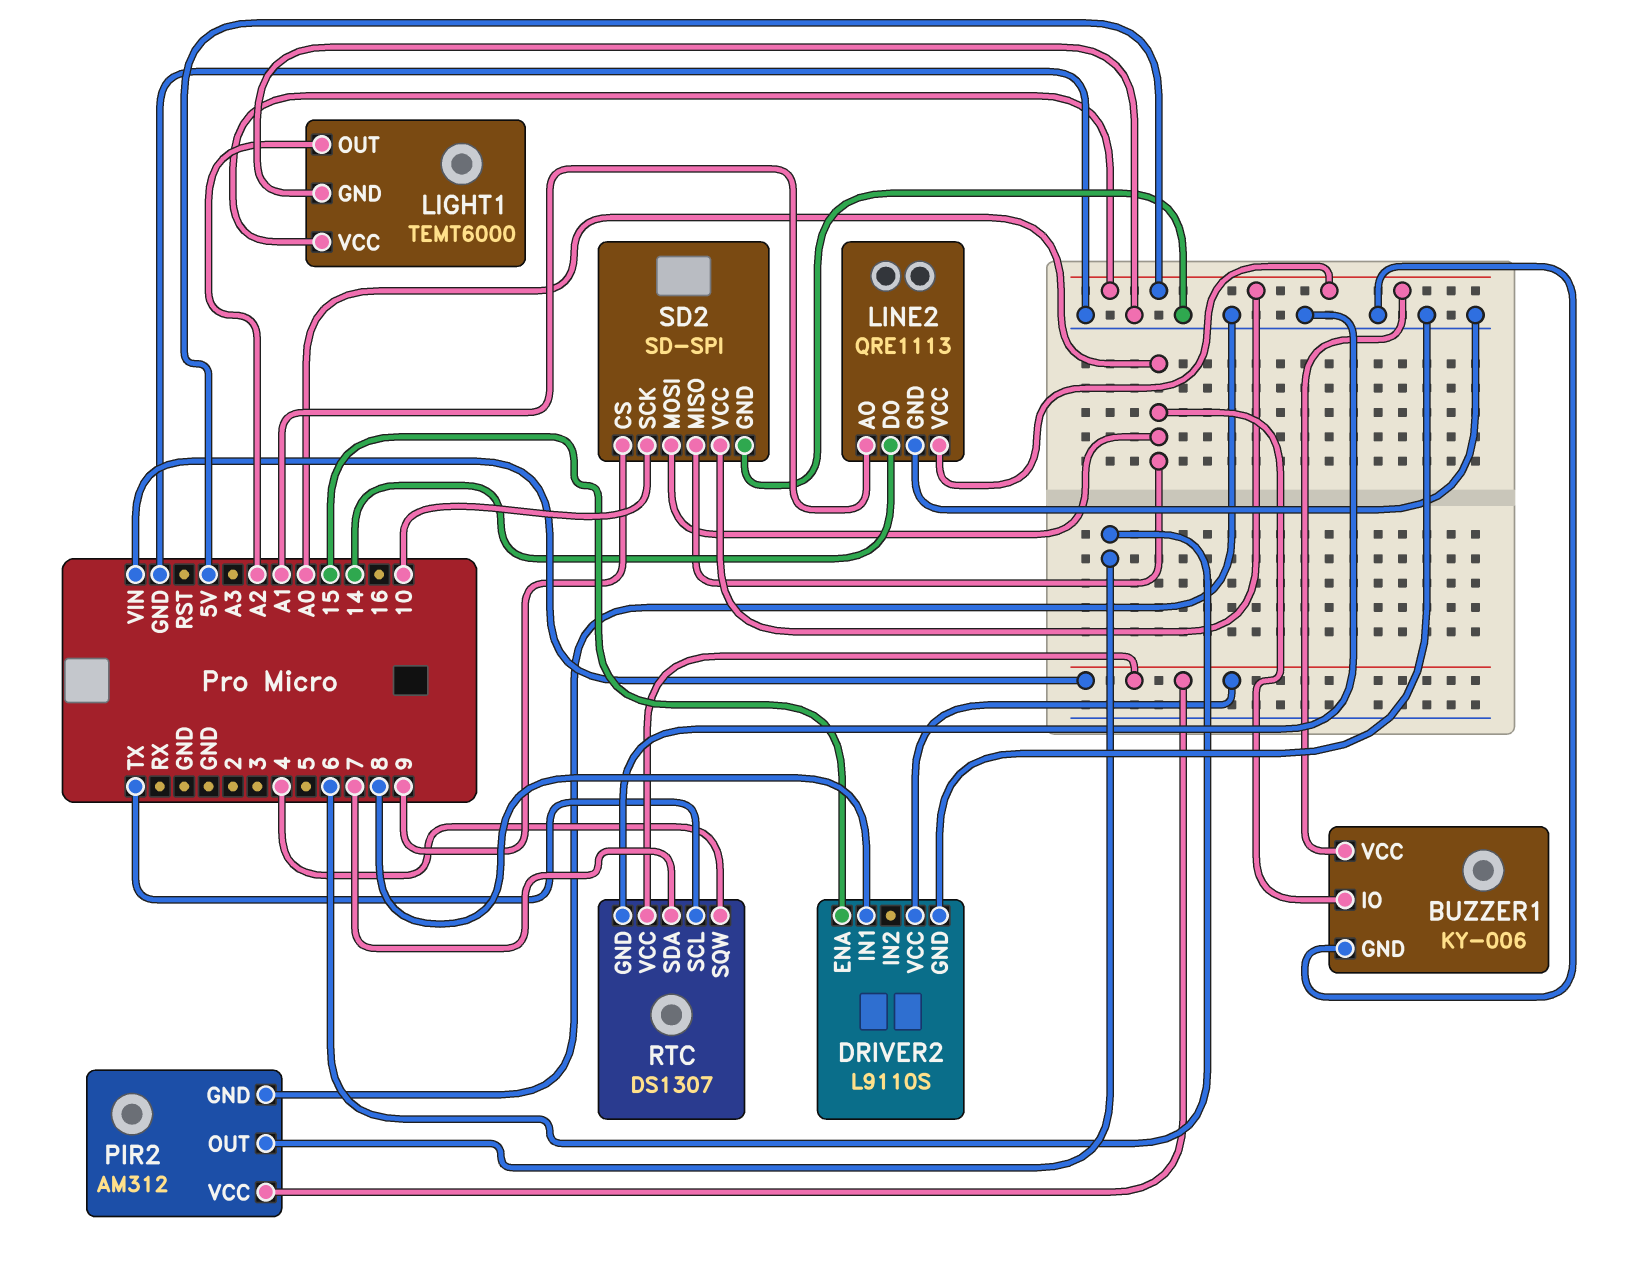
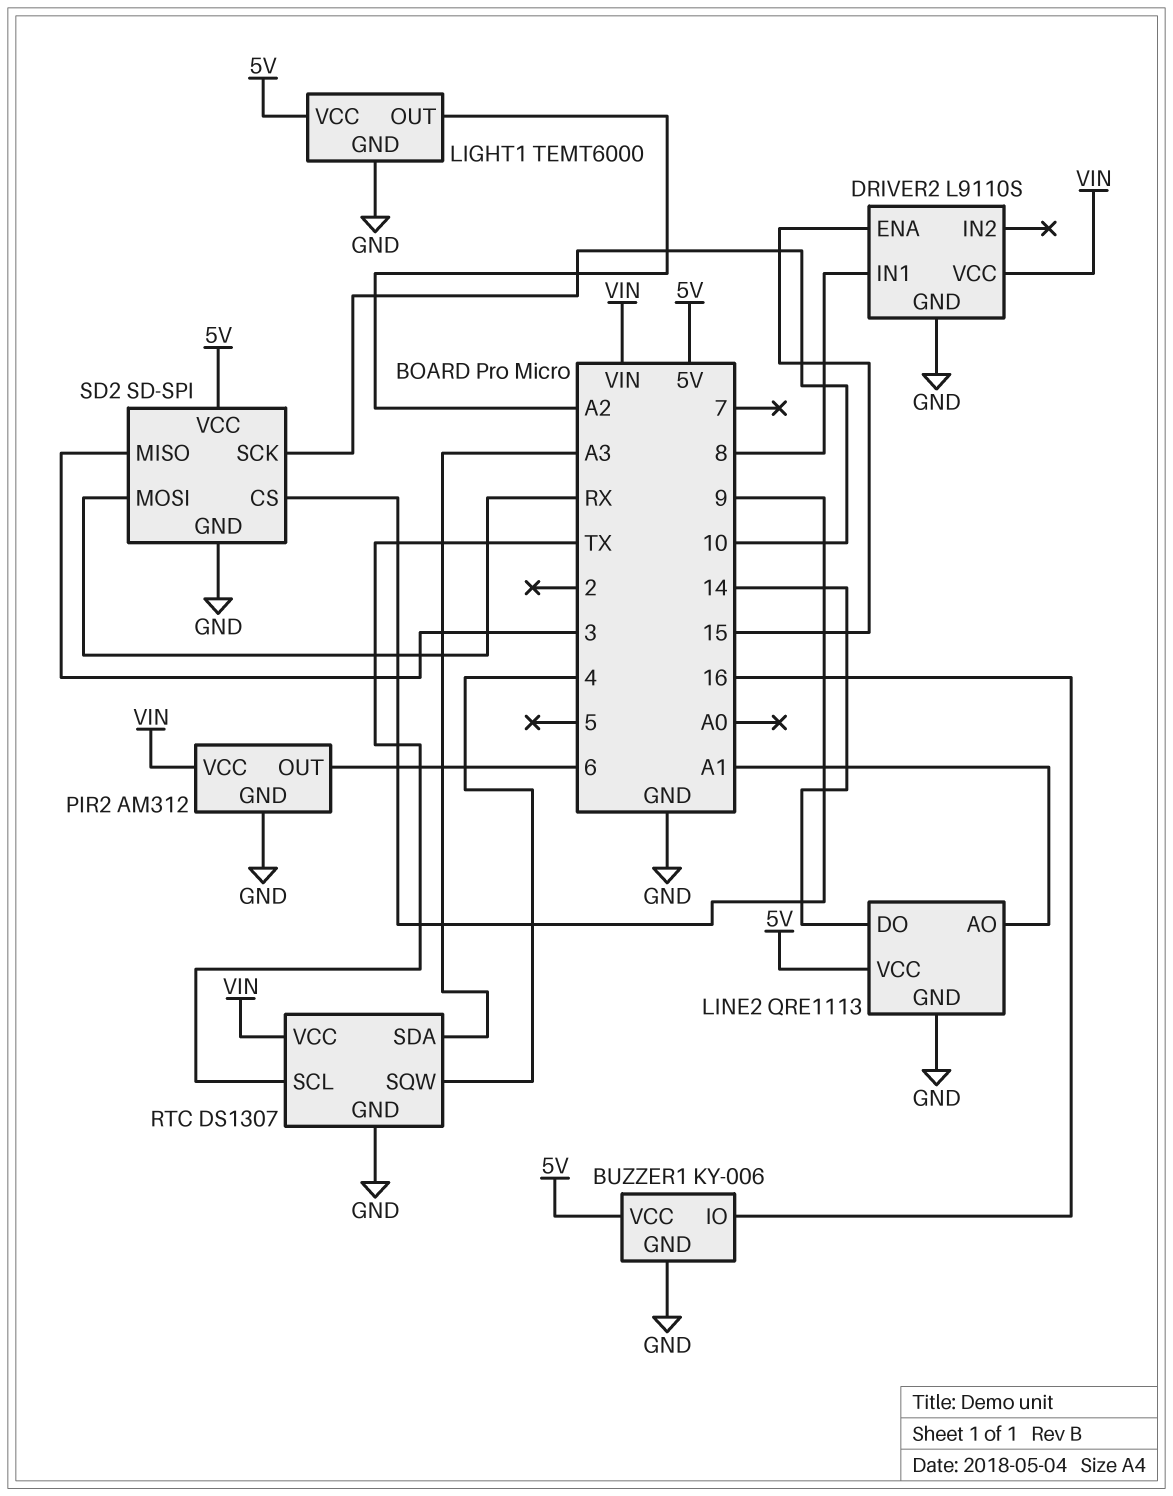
BUZZER1 pin IO: A0 -> 16
RTC pin SDA: 7 -> A3
SD2 pin MISO: A0 -> 3
SD2 pin MOSI: A0 -> RX

